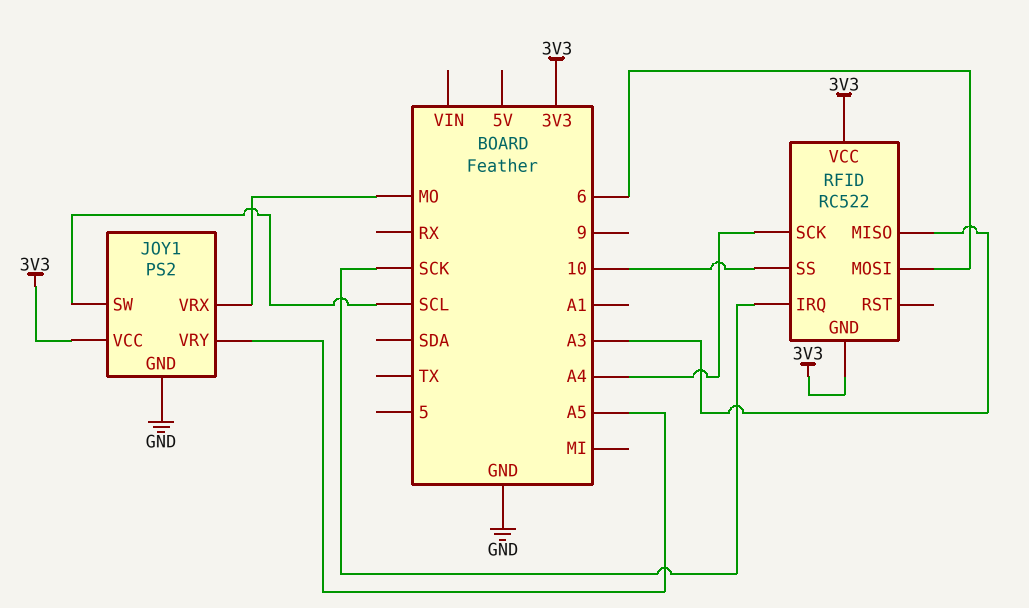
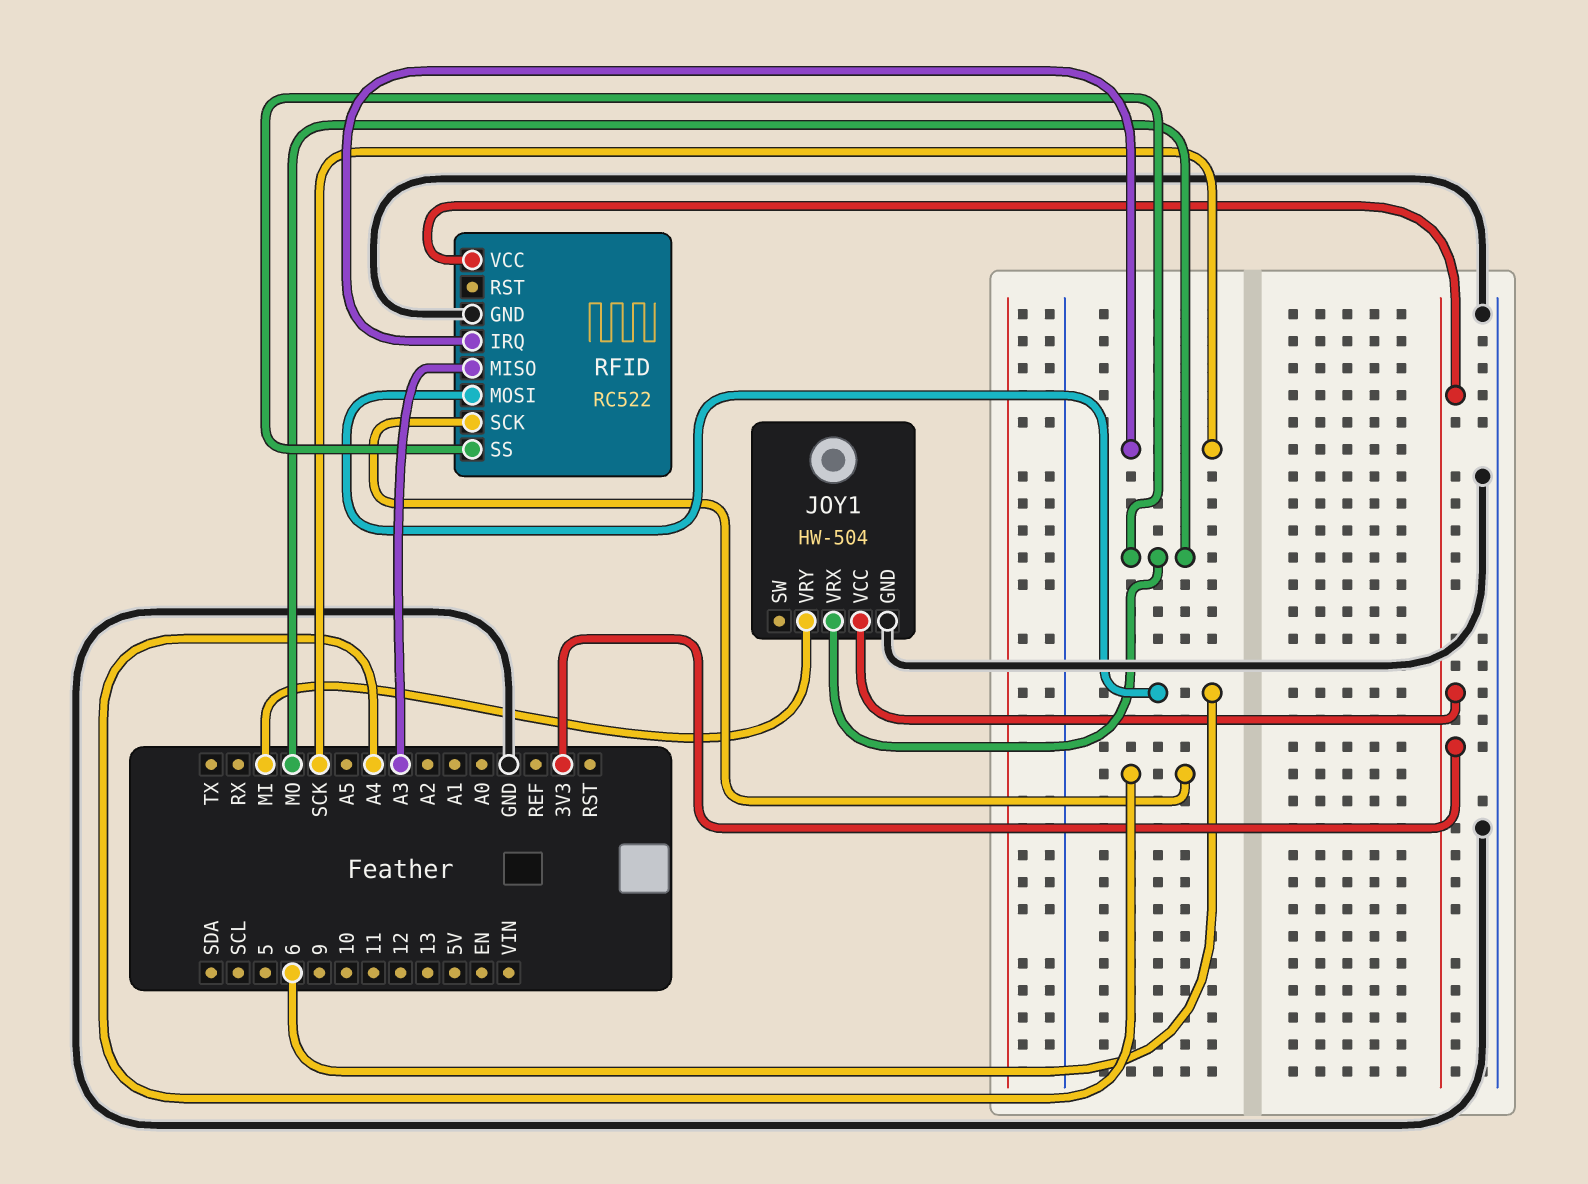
JOY1: PS2 -> HW-504
JOY1 pin SW: SCL -> none
JOY1 pin VRY: A5 -> MI
RFID pin GND: 3V3 -> GND
RFID pin SS: 10 -> MO

